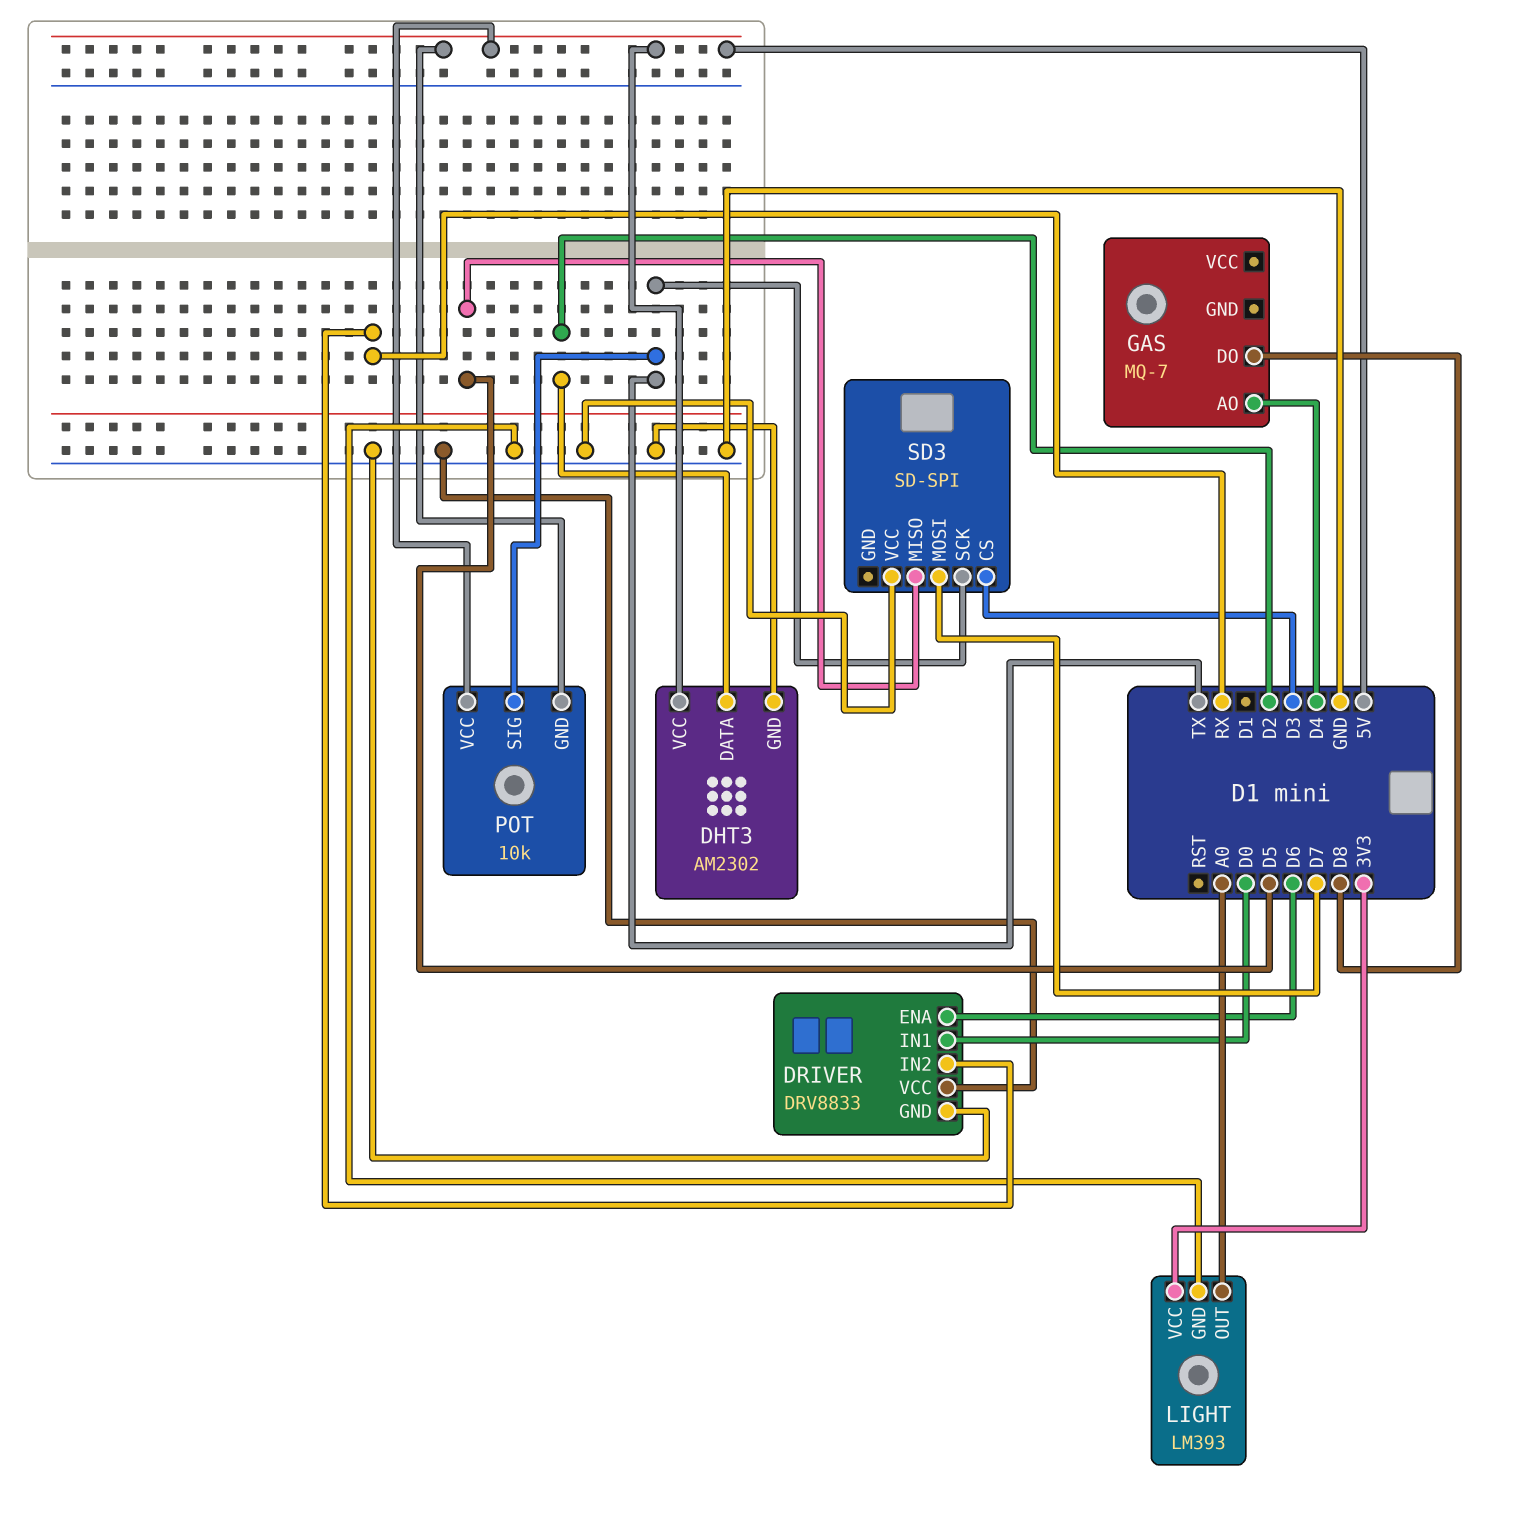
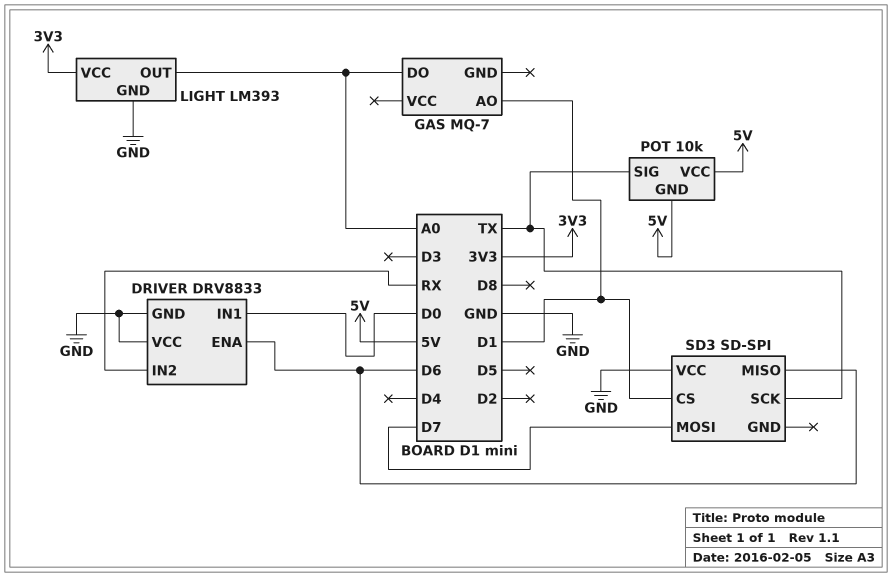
DHT3: AM2302 -> none
DHT3 pin DATA: D2 -> none
DHT3 pin GND: GND -> none
DHT3 pin VCC: 5V -> none
GAS pin AO: D4 -> D1
GAS pin DO: D8 -> A0
SD3 pin CS: D3 -> D1
SD3 pin MISO: D5 -> D6

